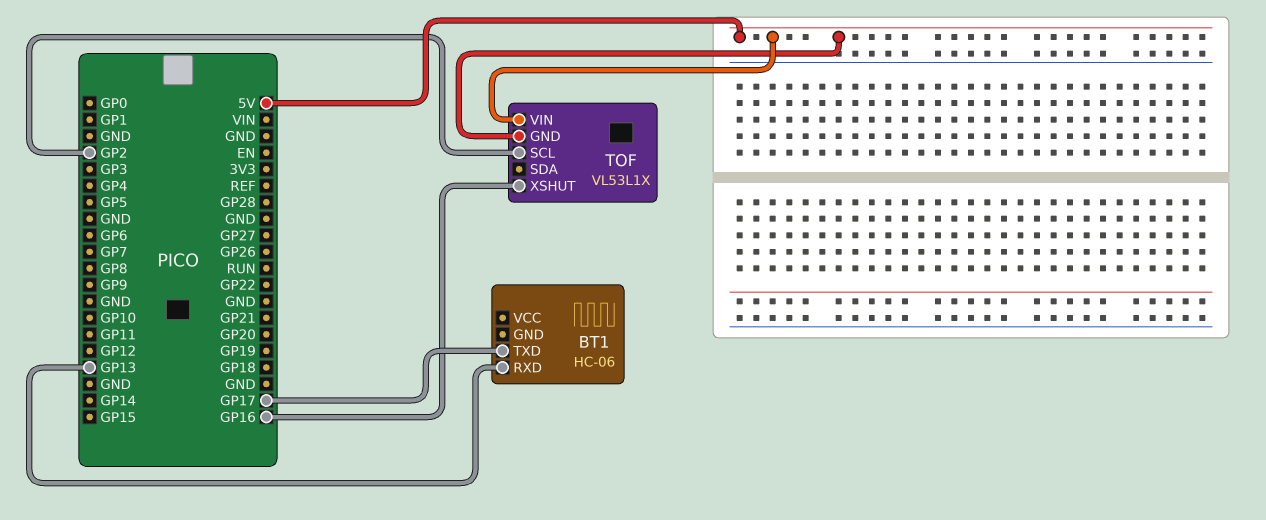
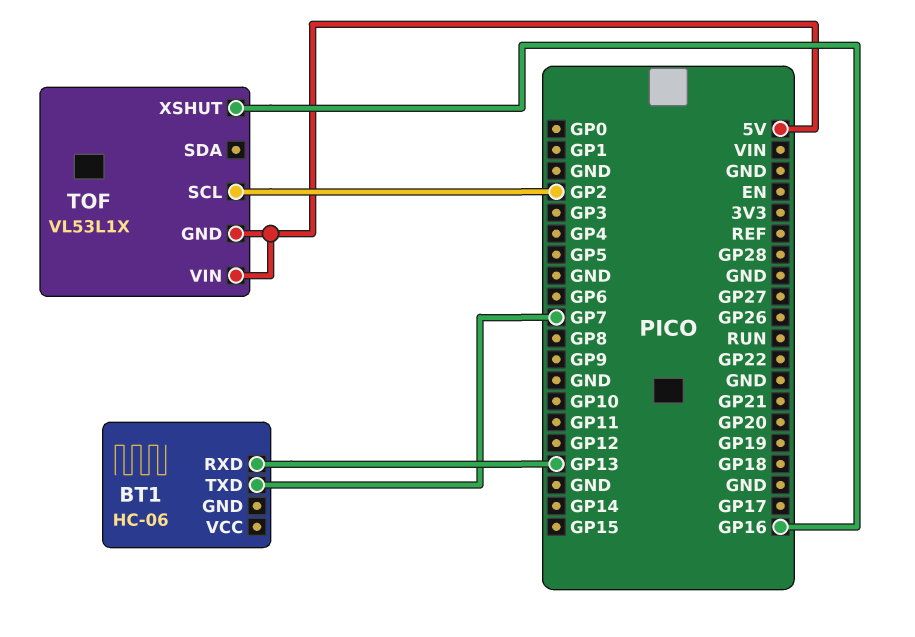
BT1 pin TXD: GP17 -> GP7

